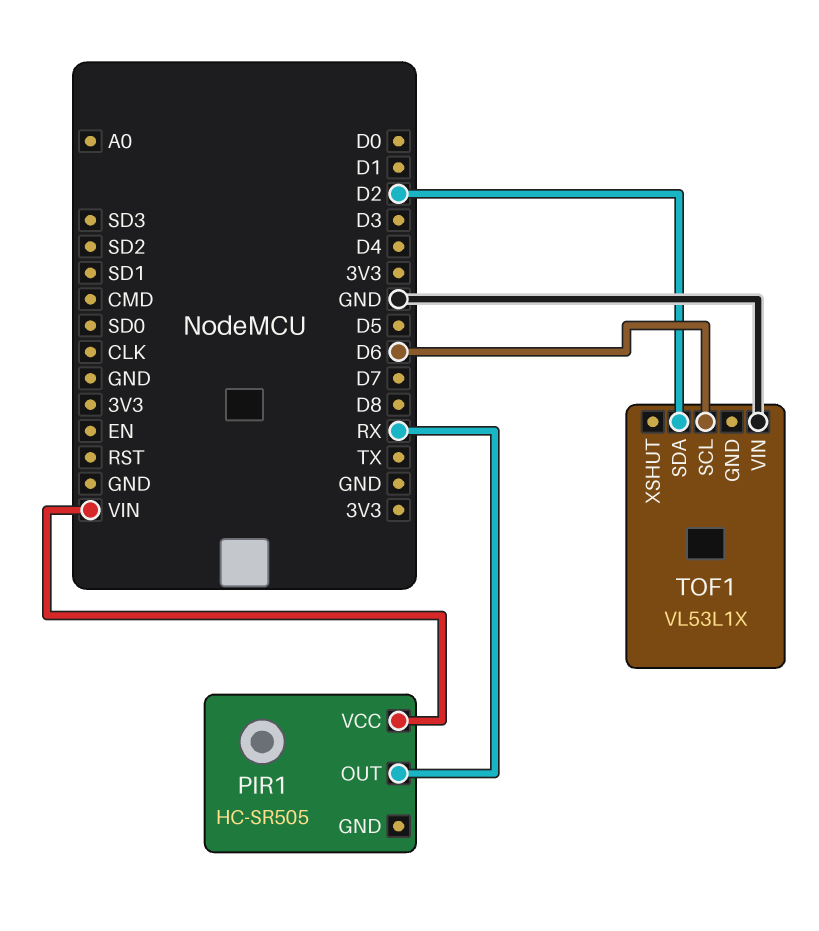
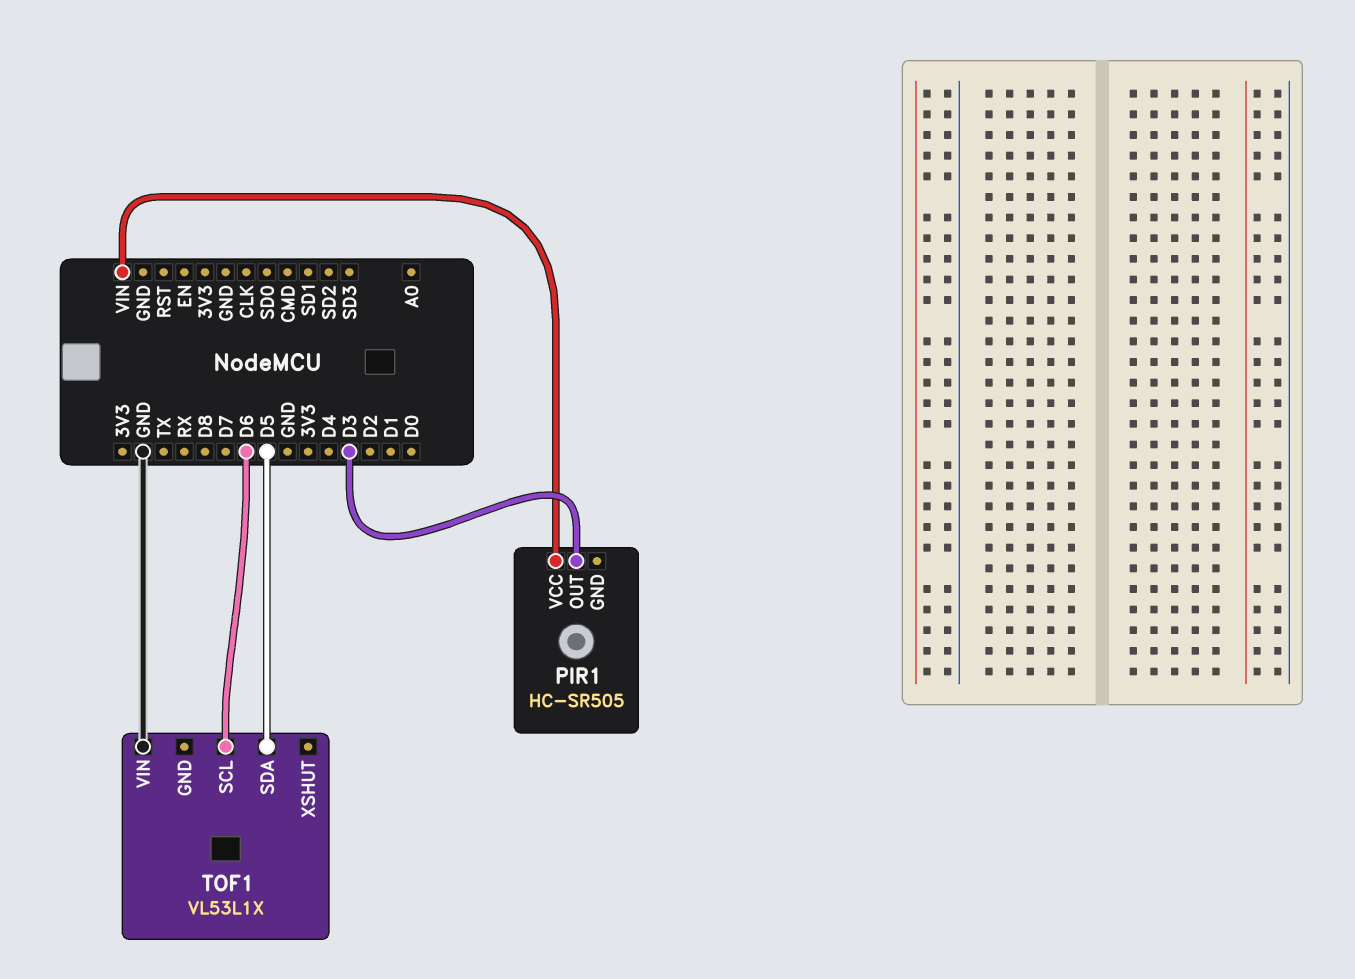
PIR1 pin OUT: RX -> D3
TOF1 pin SDA: D2 -> D5

